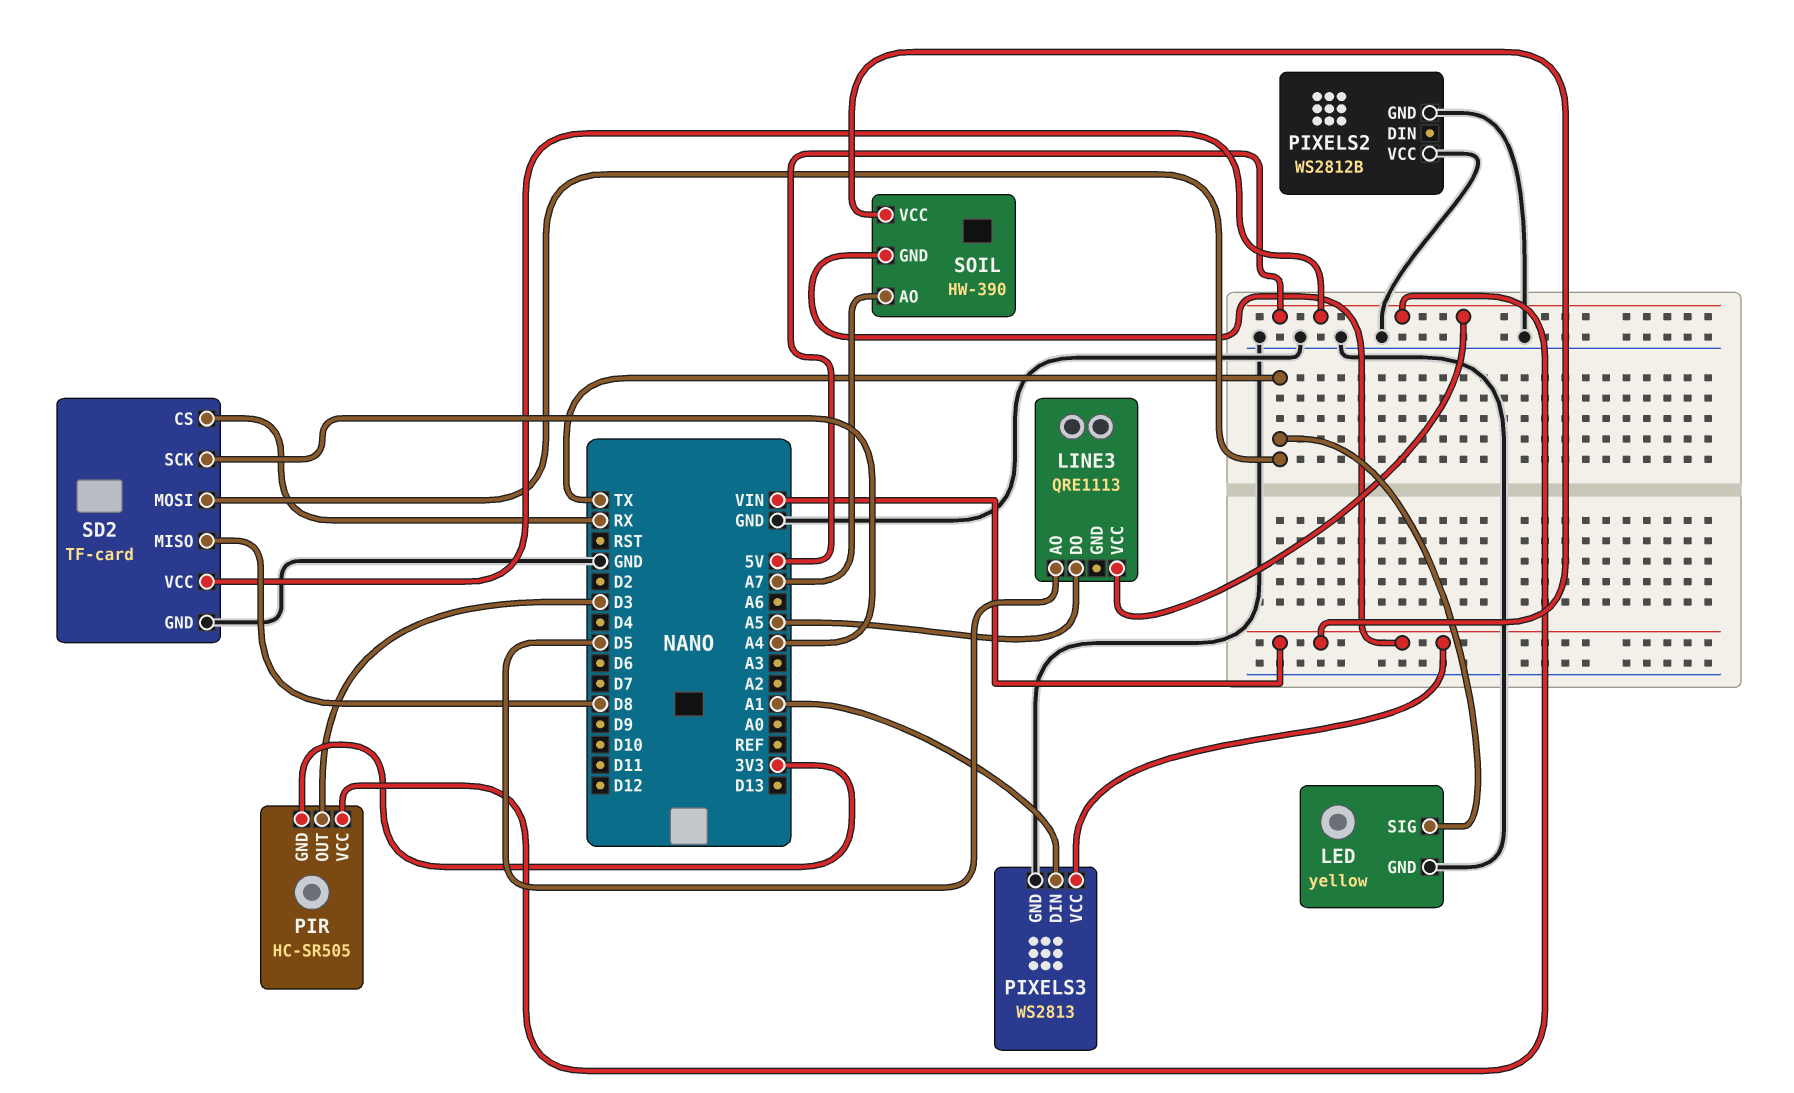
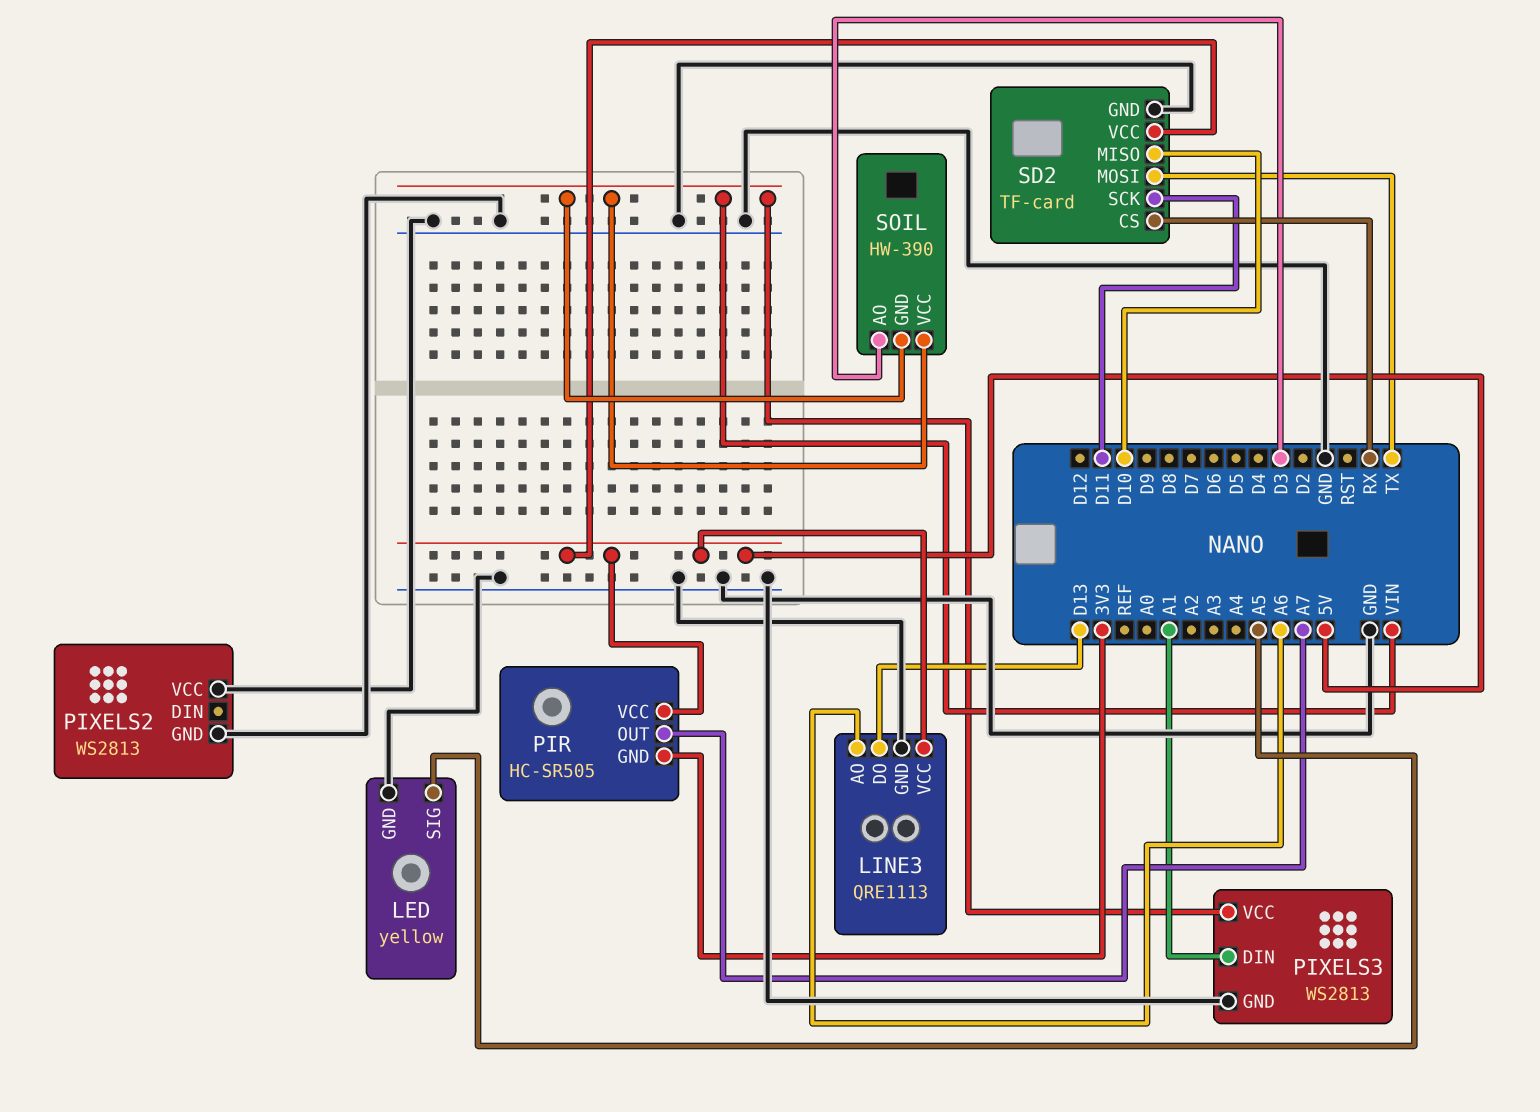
LED pin SIG: TX -> A5
LINE3 pin AO: D5 -> A6
LINE3 pin DO: A5 -> D13
LINE3 pin GND: none -> GND
PIR pin OUT: D3 -> A7
PIXELS2: WS2812B -> WS2813
SD2 pin MISO: D8 -> D10
SD2 pin SCK: A4 -> D11
SOIL pin AO: A7 -> D3

